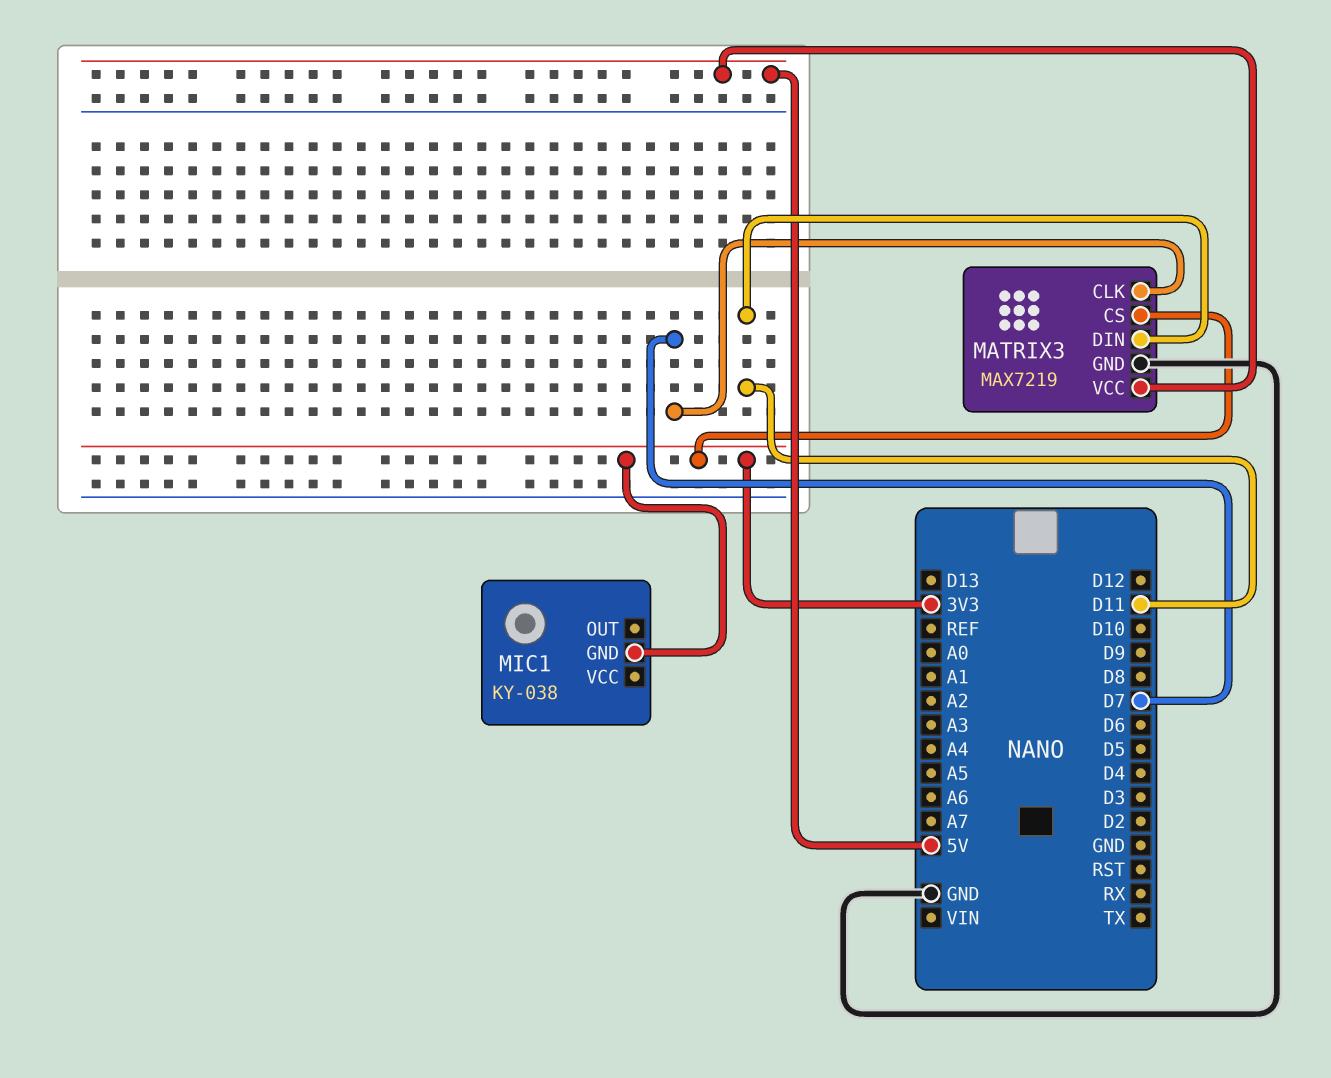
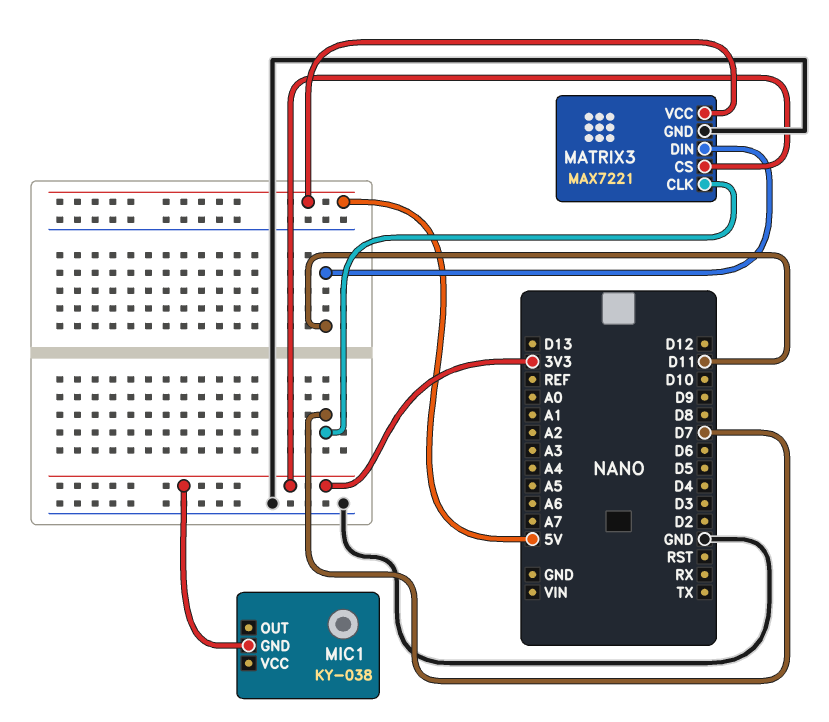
MATRIX3: MAX7219 -> MAX7221

